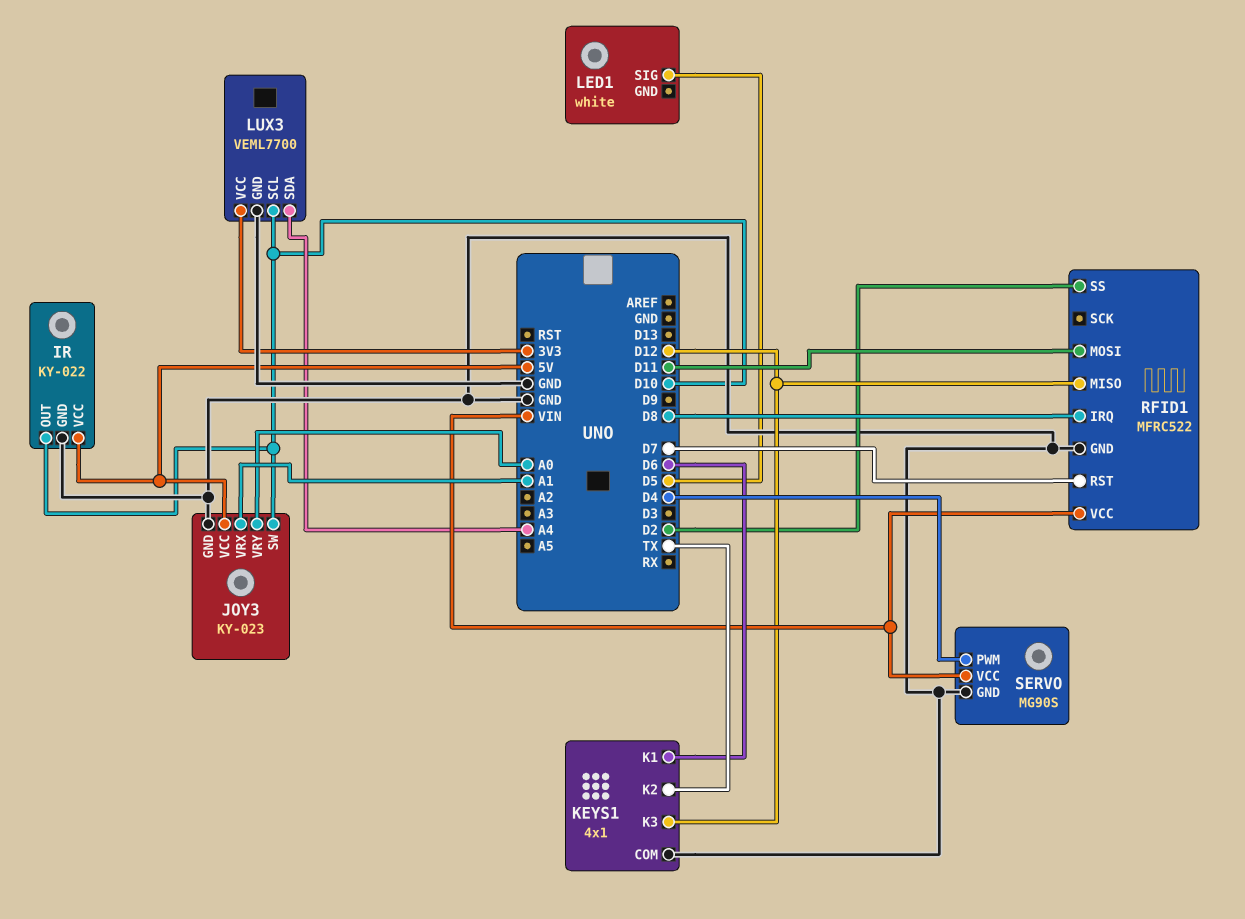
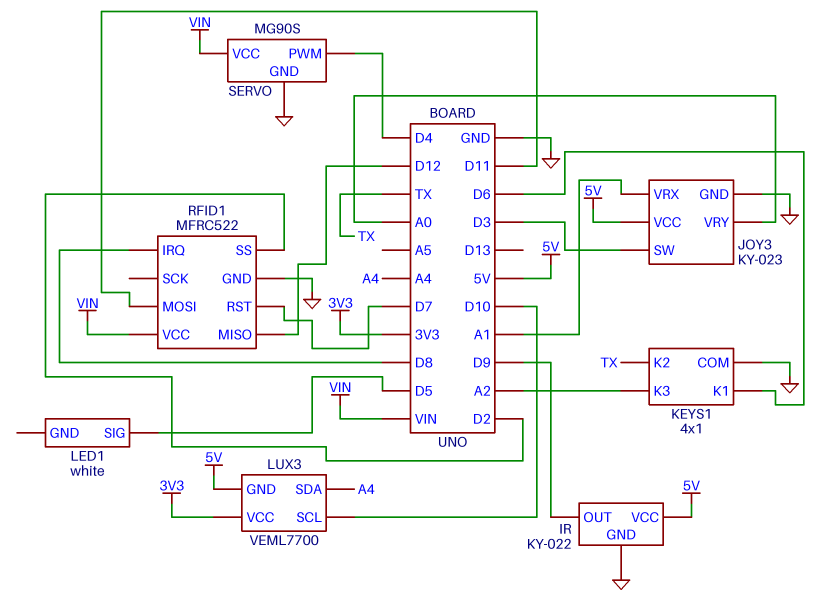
IR pin OUT: D10 -> D9
JOY3 pin SW: D10 -> D3
KEYS1 pin K3: D12 -> A2
LUX3 pin GND: GND -> 5V

